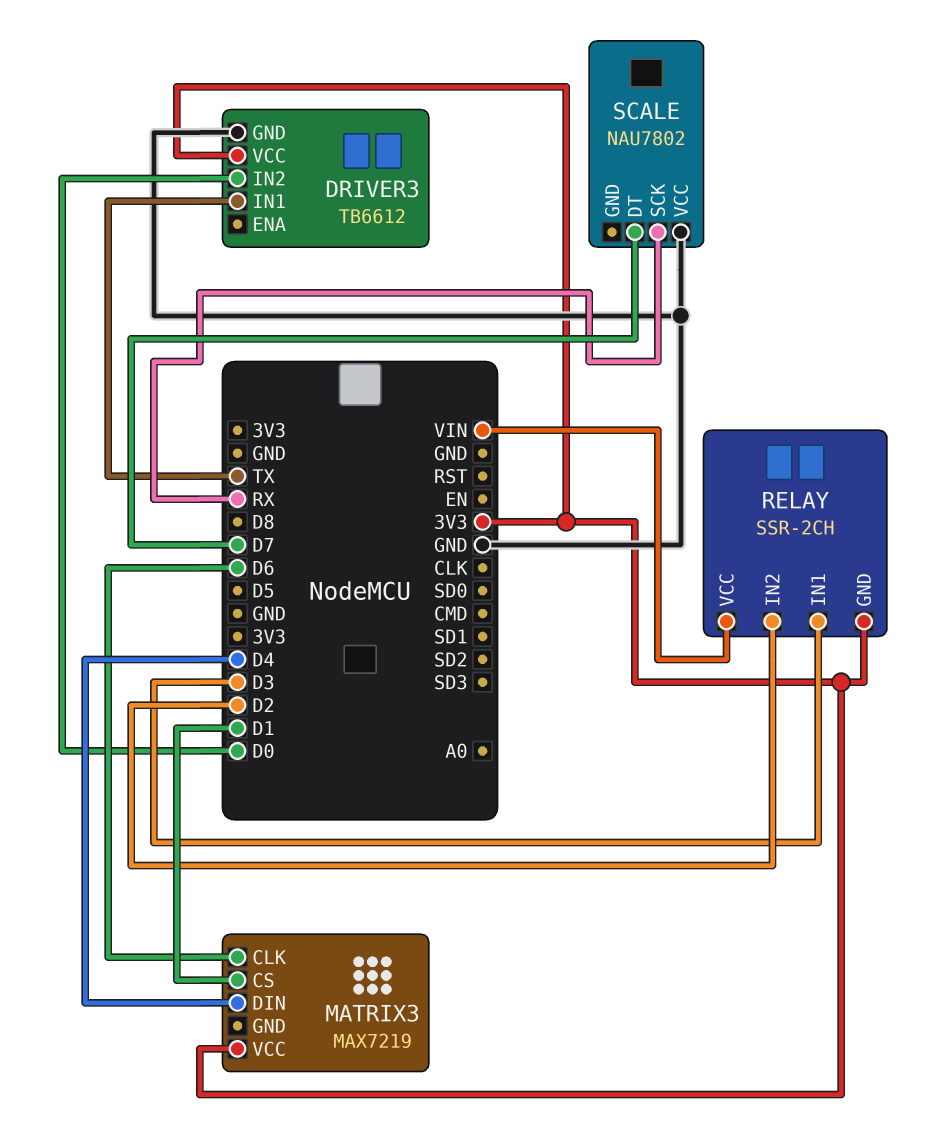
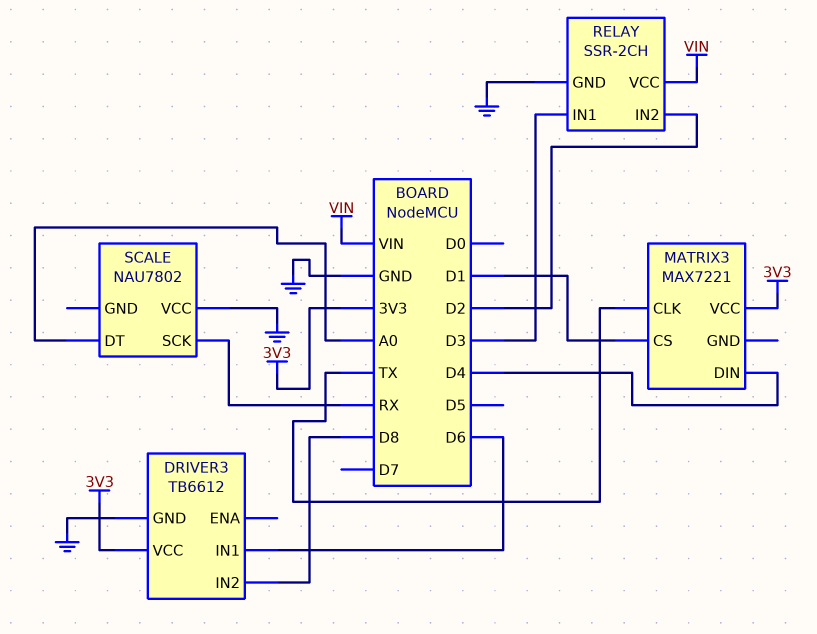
DRIVER3 pin IN1: TX -> D6
DRIVER3 pin IN2: D0 -> D8
MATRIX3: MAX7219 -> MAX7221
MATRIX3 pin CLK: D6 -> TX
RELAY pin GND: 3V3 -> GND
SCALE pin DT: D7 -> A0

